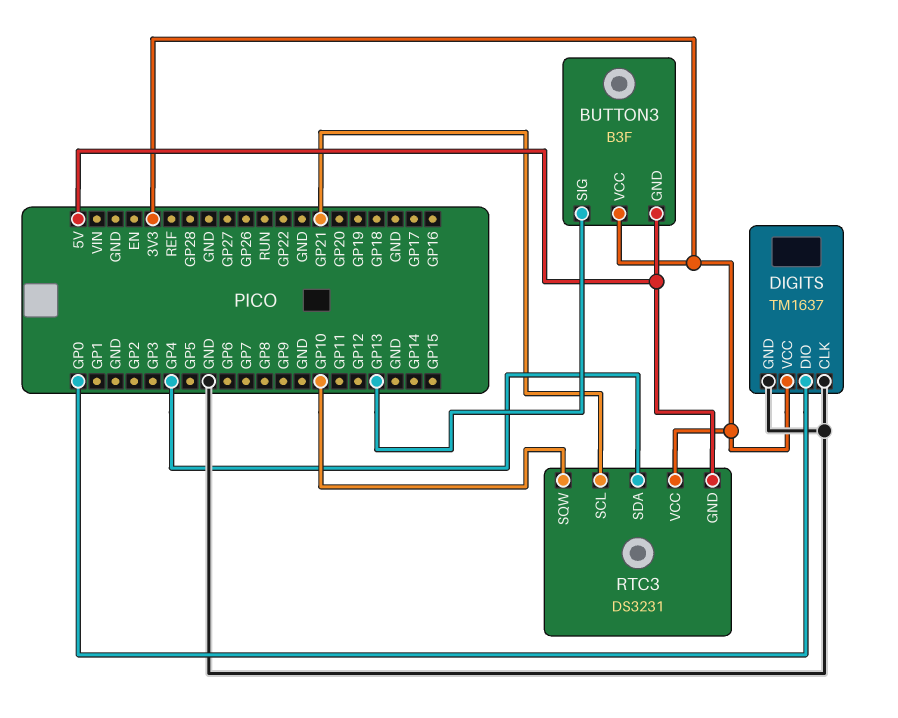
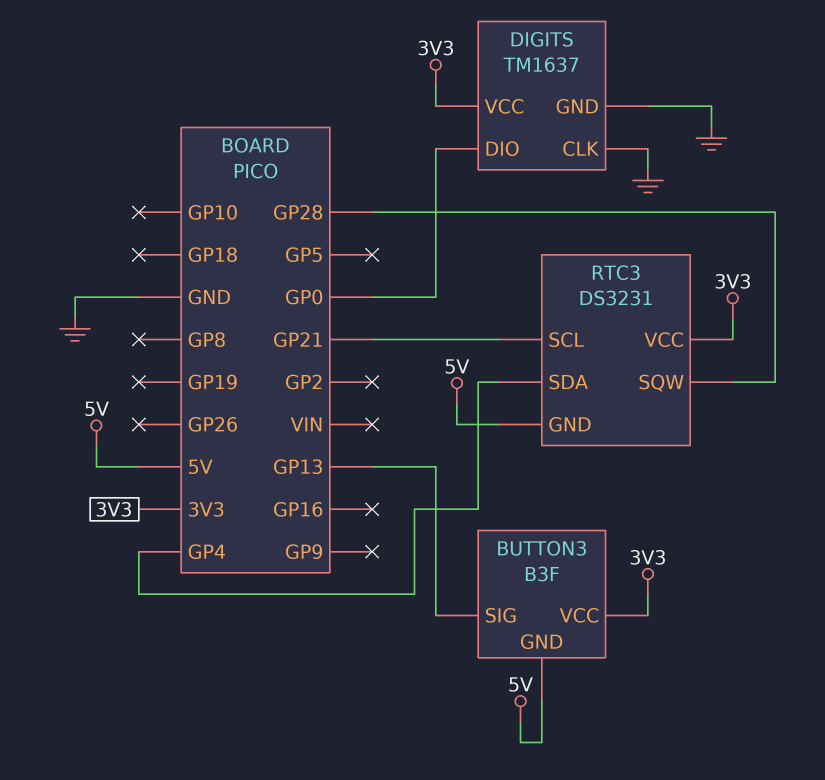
RTC3 pin SQW: GP10 -> GP28

